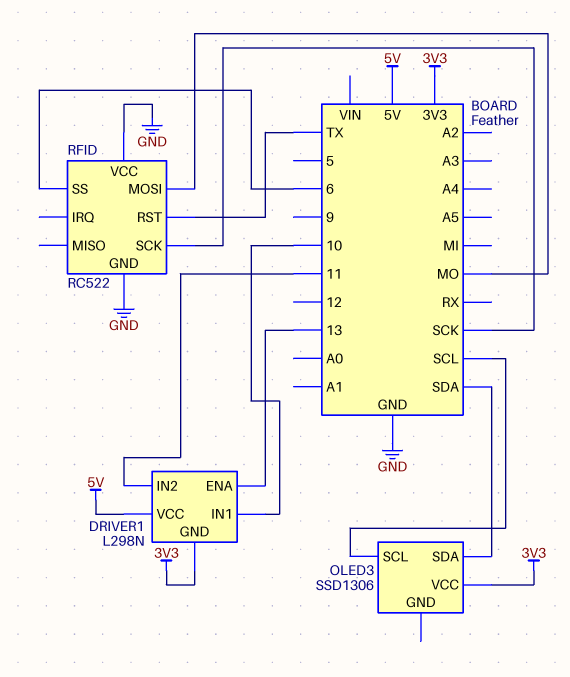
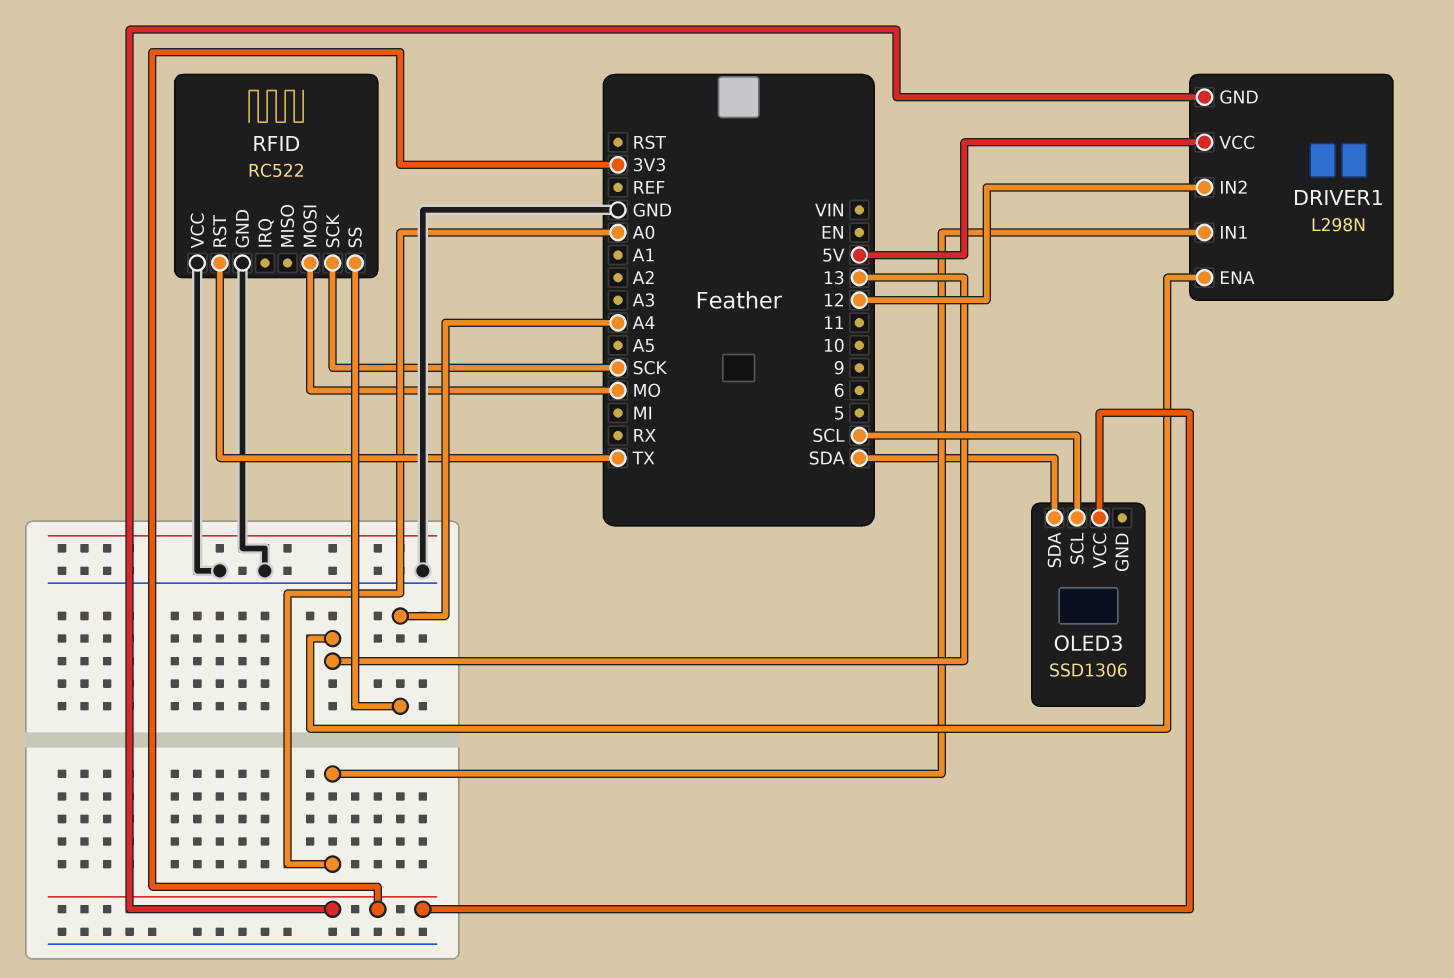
DRIVER1 pin IN1: 10 -> A0
DRIVER1 pin IN2: 11 -> 12
RFID pin SS: 6 -> A4

